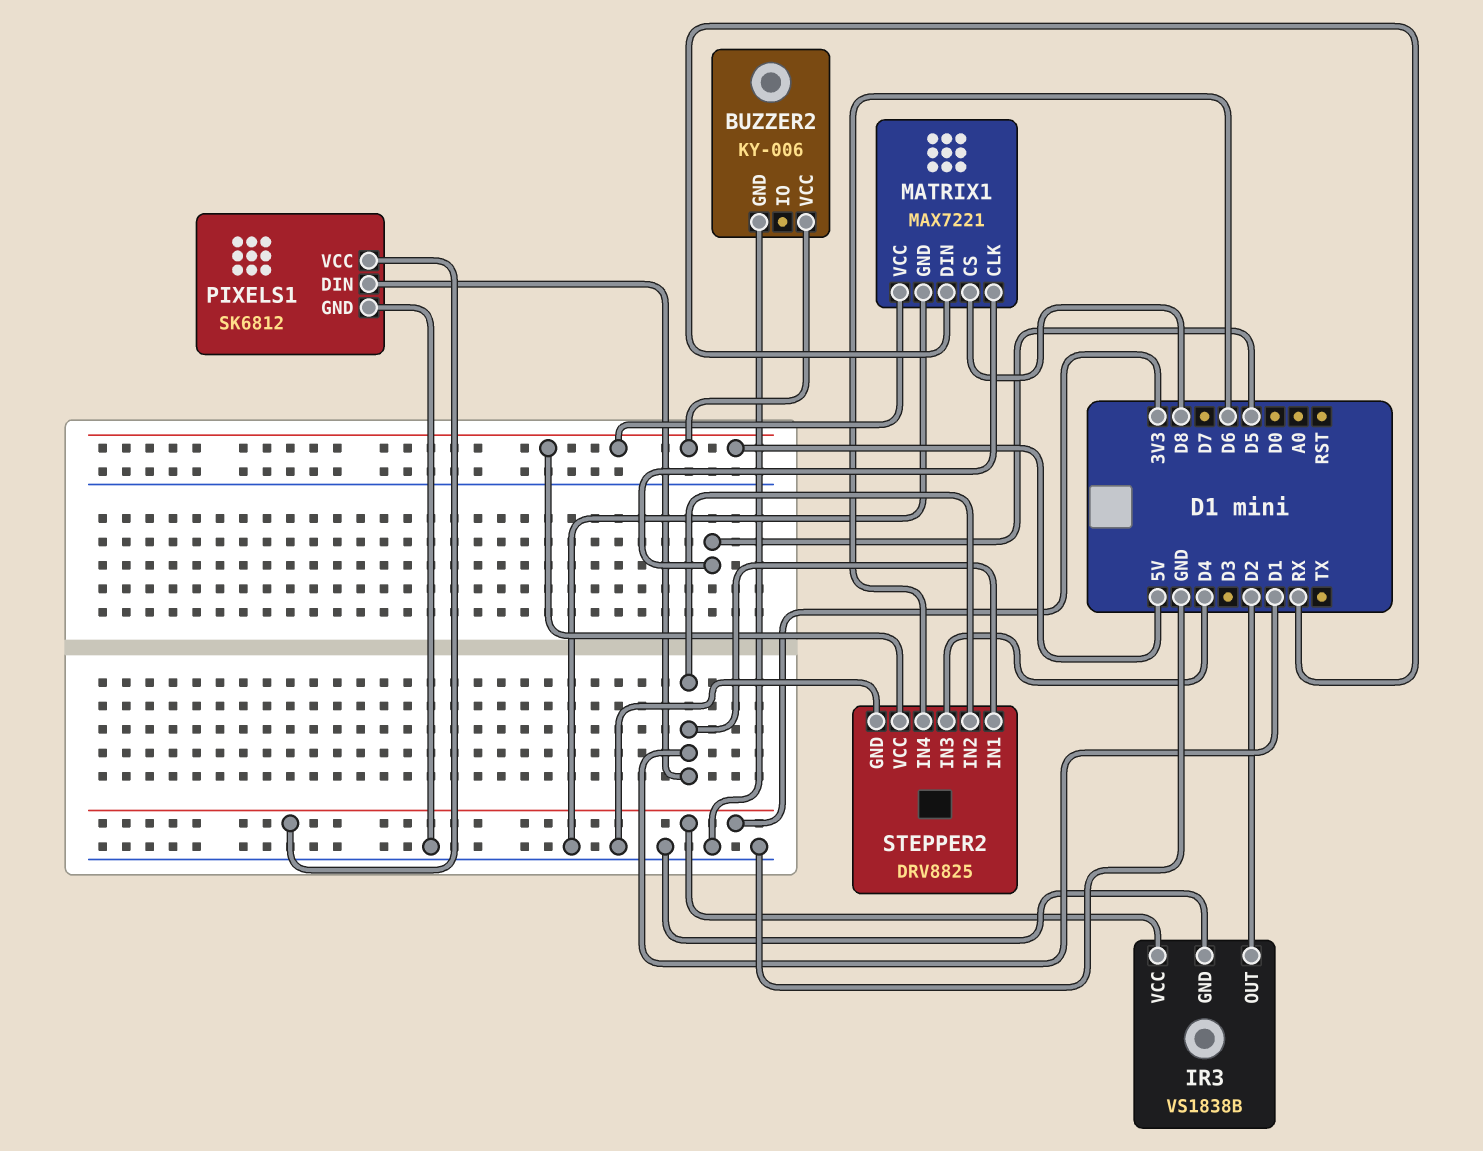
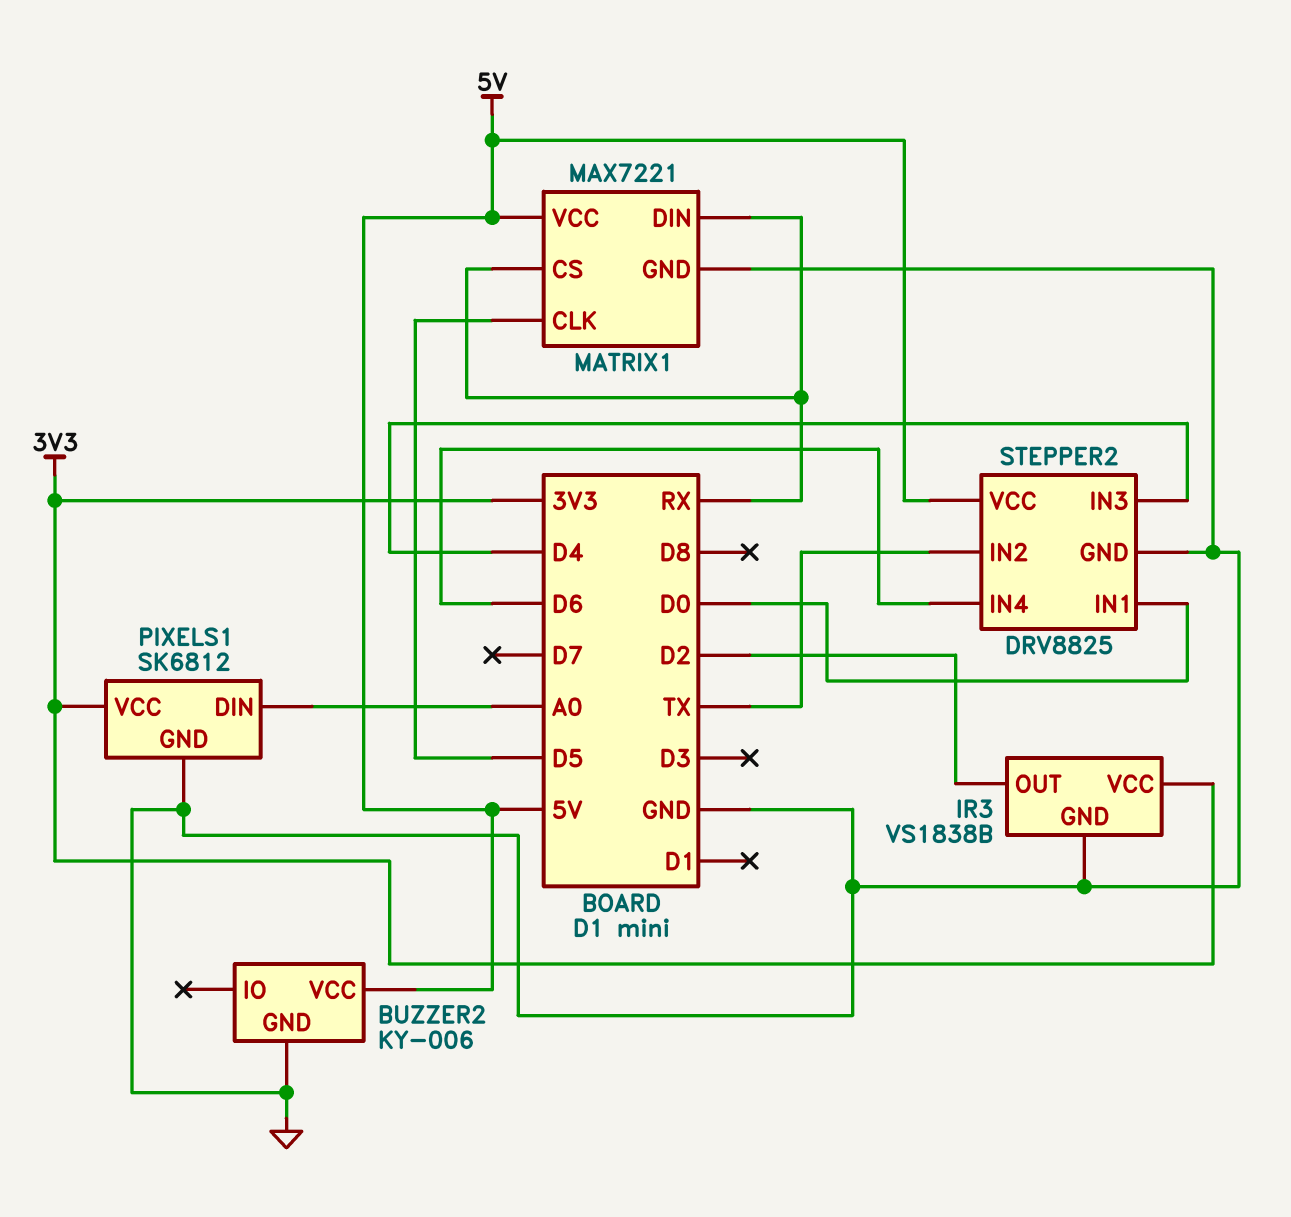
MATRIX1 pin CS: D8 -> RX
PIXELS1 pin DIN: D1 -> A0
STEPPER2 pin IN1: D1 -> D0
STEPPER2 pin IN2: D1 -> TX

